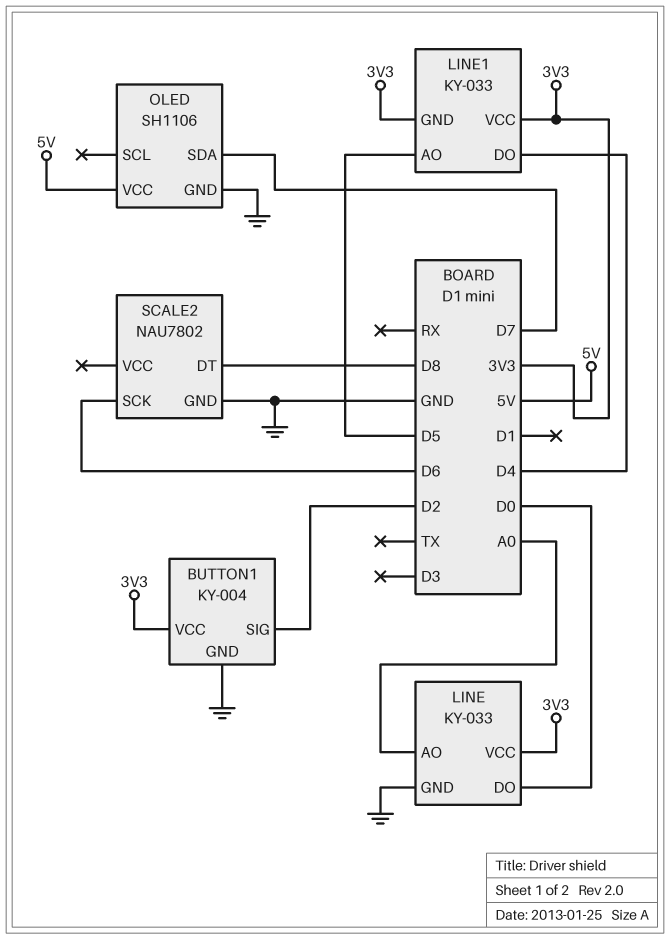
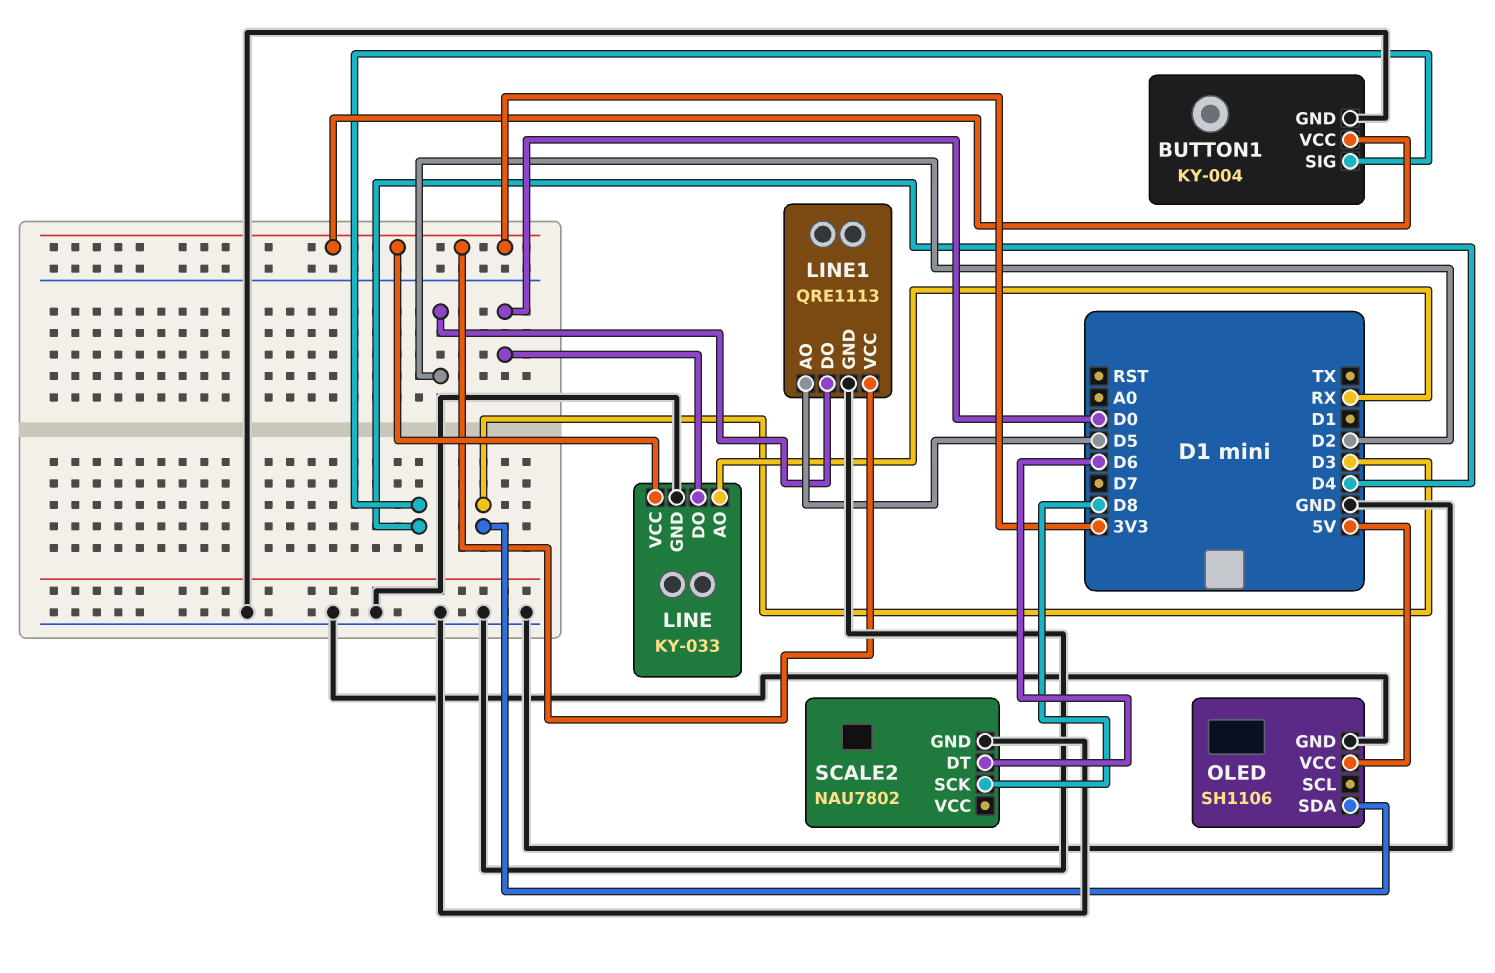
BUTTON1 pin SIG: D2 -> D4
LINE pin AO: A0 -> RX
LINE1: KY-033 -> QRE1113
LINE1 pin DO: D4 -> D2
LINE1 pin GND: 3V3 -> GND
OLED pin SDA: D7 -> D3
SCALE2 pin DT: D8 -> D6
SCALE2 pin SCK: D6 -> D8

